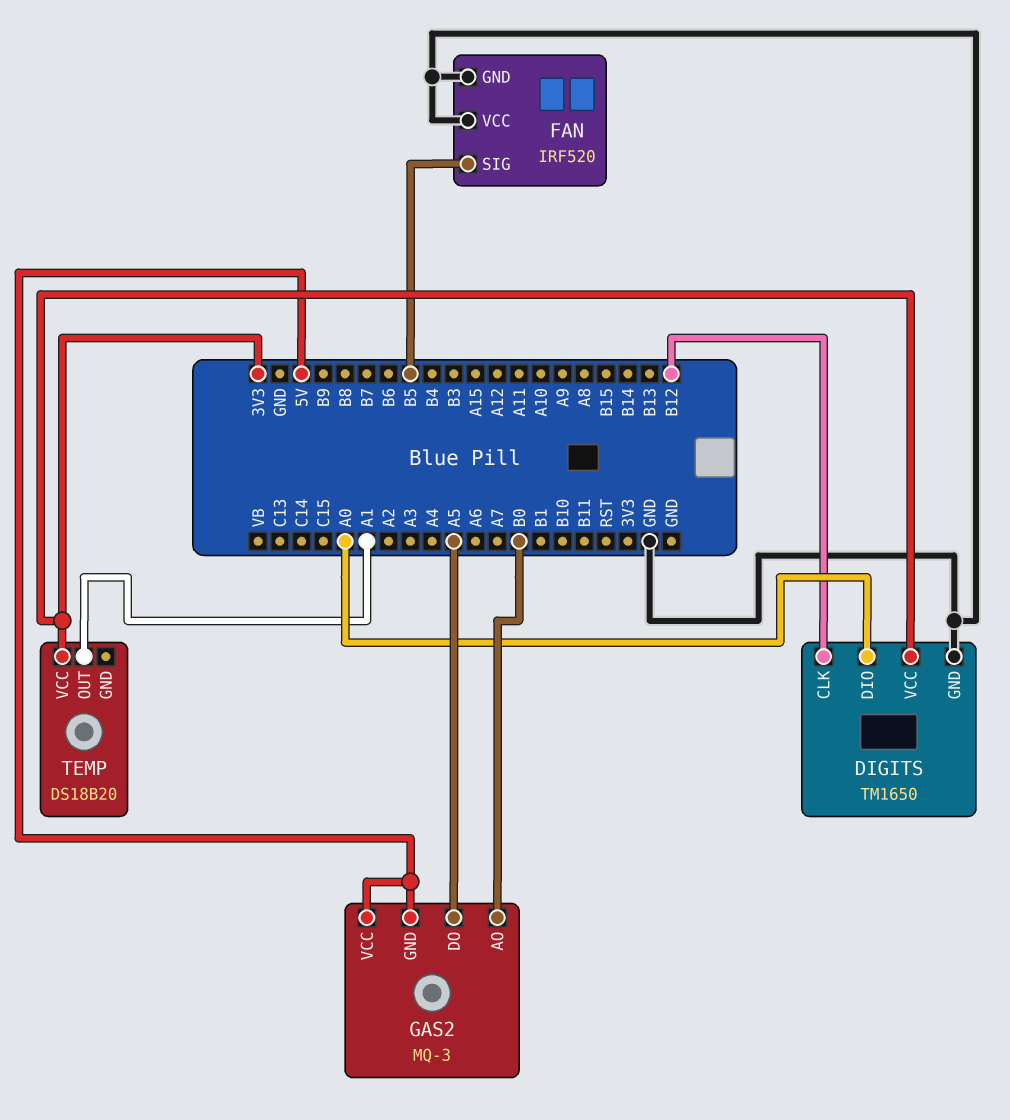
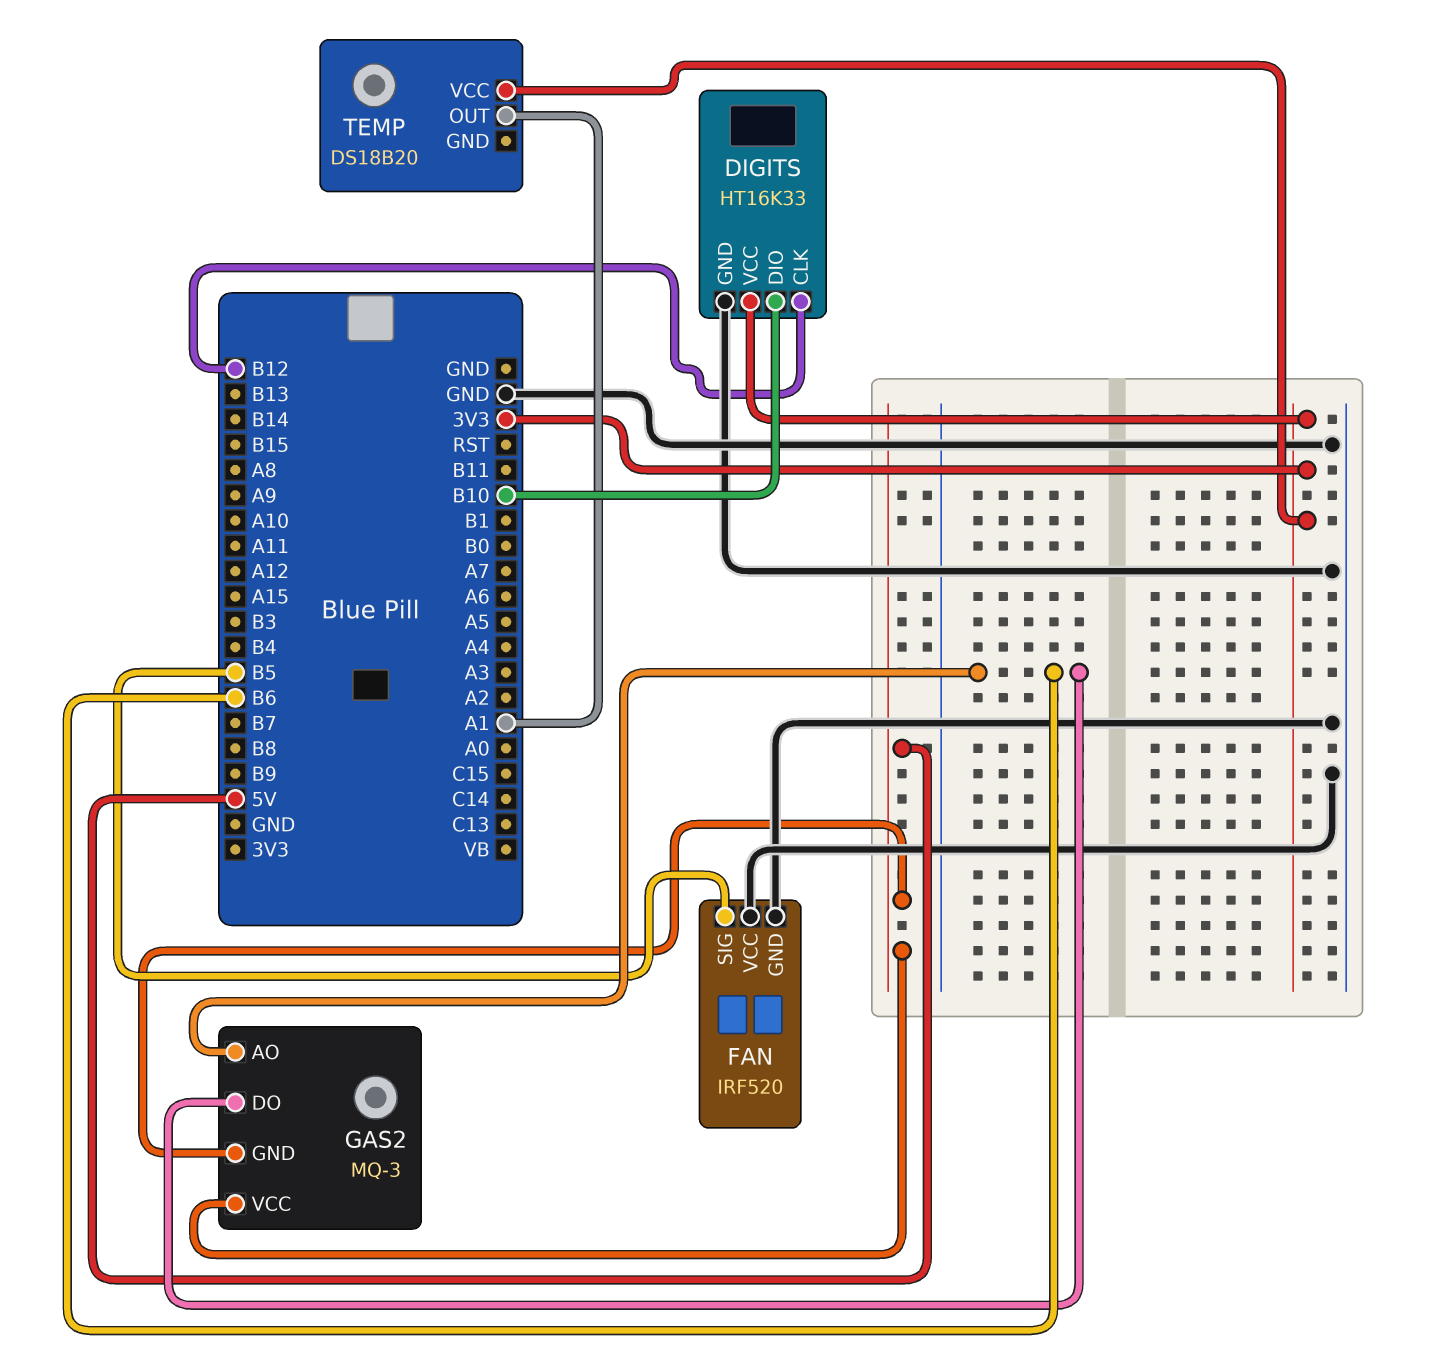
DIGITS: TM1650 -> HT16K33
DIGITS pin DIO: A0 -> B10
GAS2 pin AO: B0 -> B6
GAS2 pin DO: A5 -> B6

